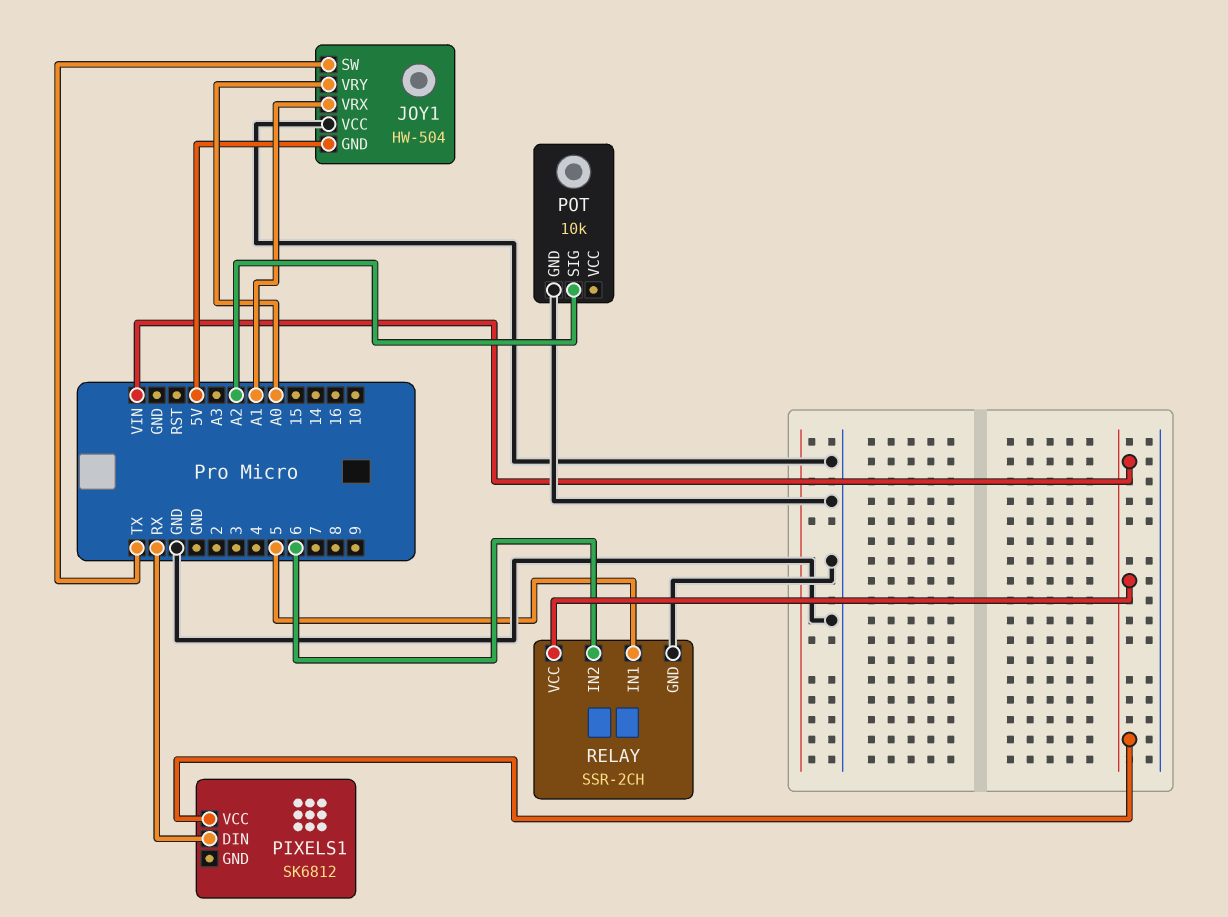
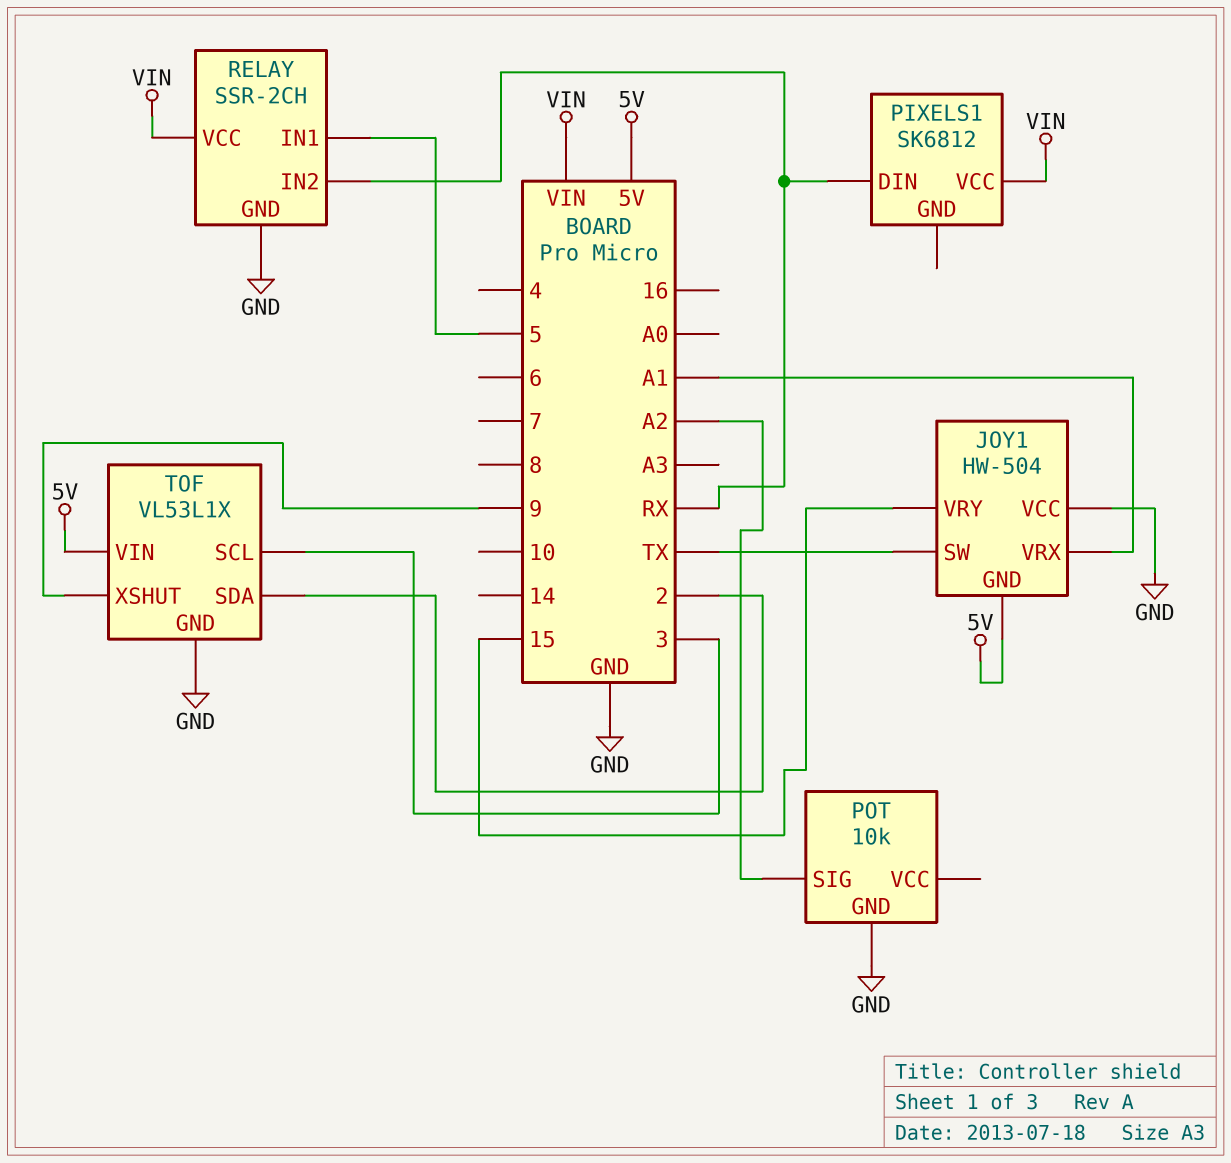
JOY1 pin VRY: A0 -> 15
RELAY pin IN2: 6 -> RX
TOF: none -> VL53L1X
TOF pin GND: none -> GND
TOF pin SCL: none -> 3
TOF pin SDA: none -> 2
TOF pin VIN: none -> 5V
TOF pin XSHUT: none -> 9

